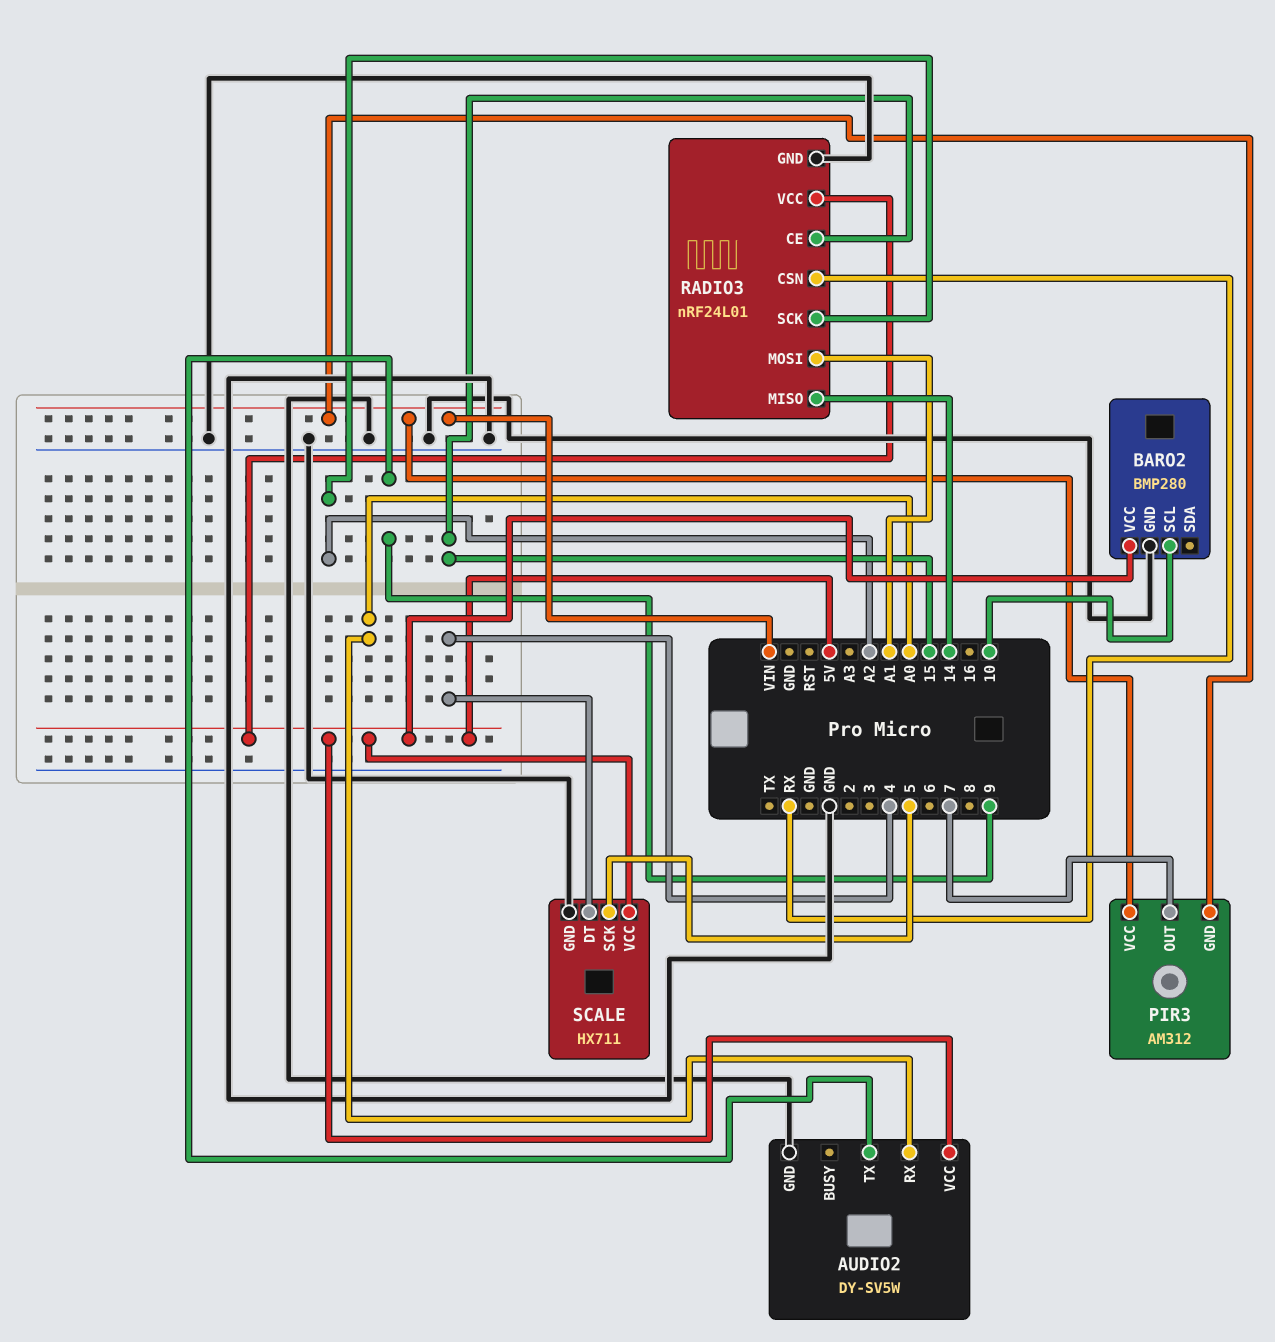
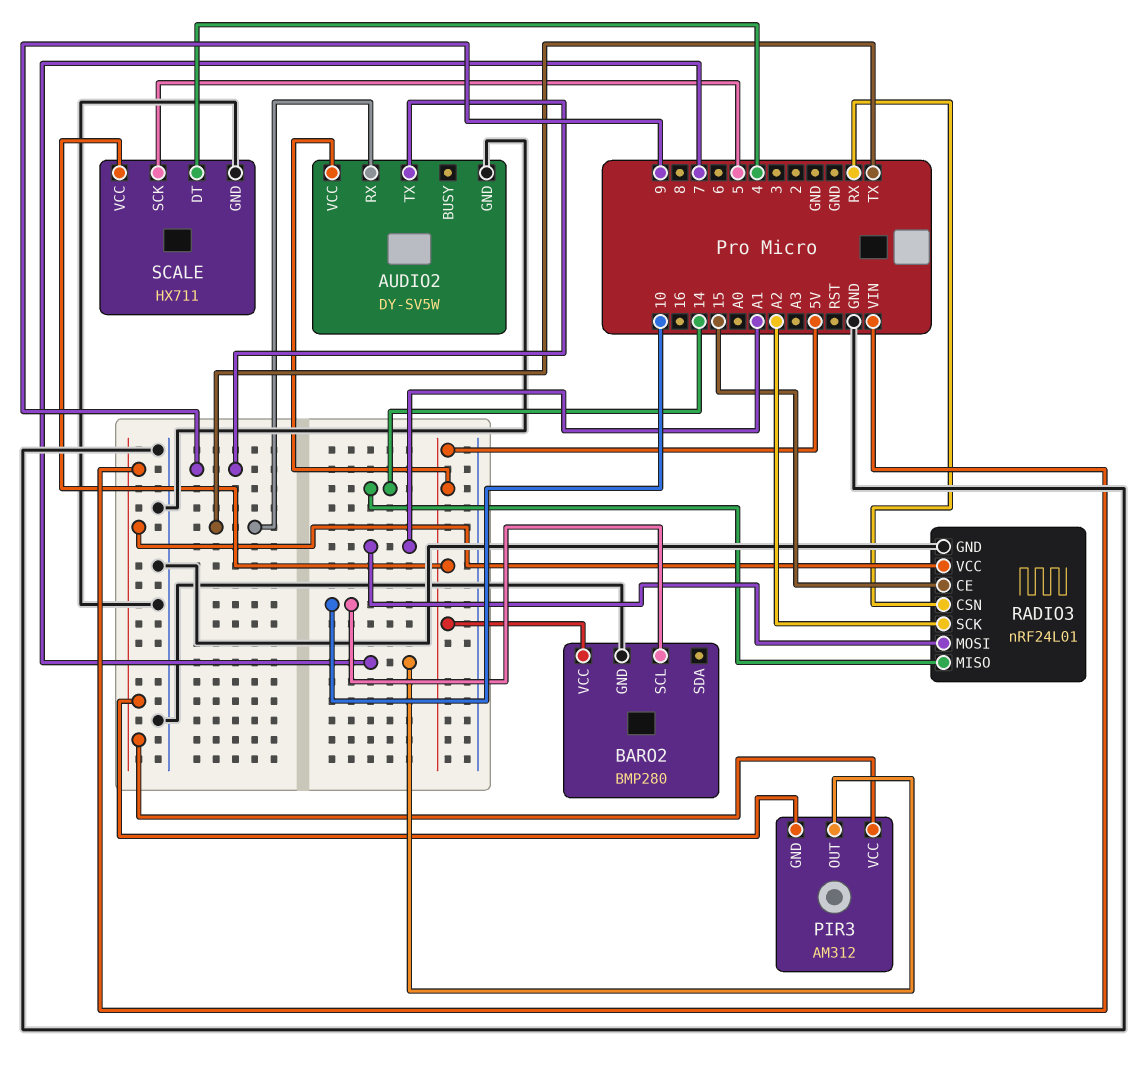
AUDIO2 pin RX: A0 -> TX
RADIO3 pin VCC: 5V -> VIN

